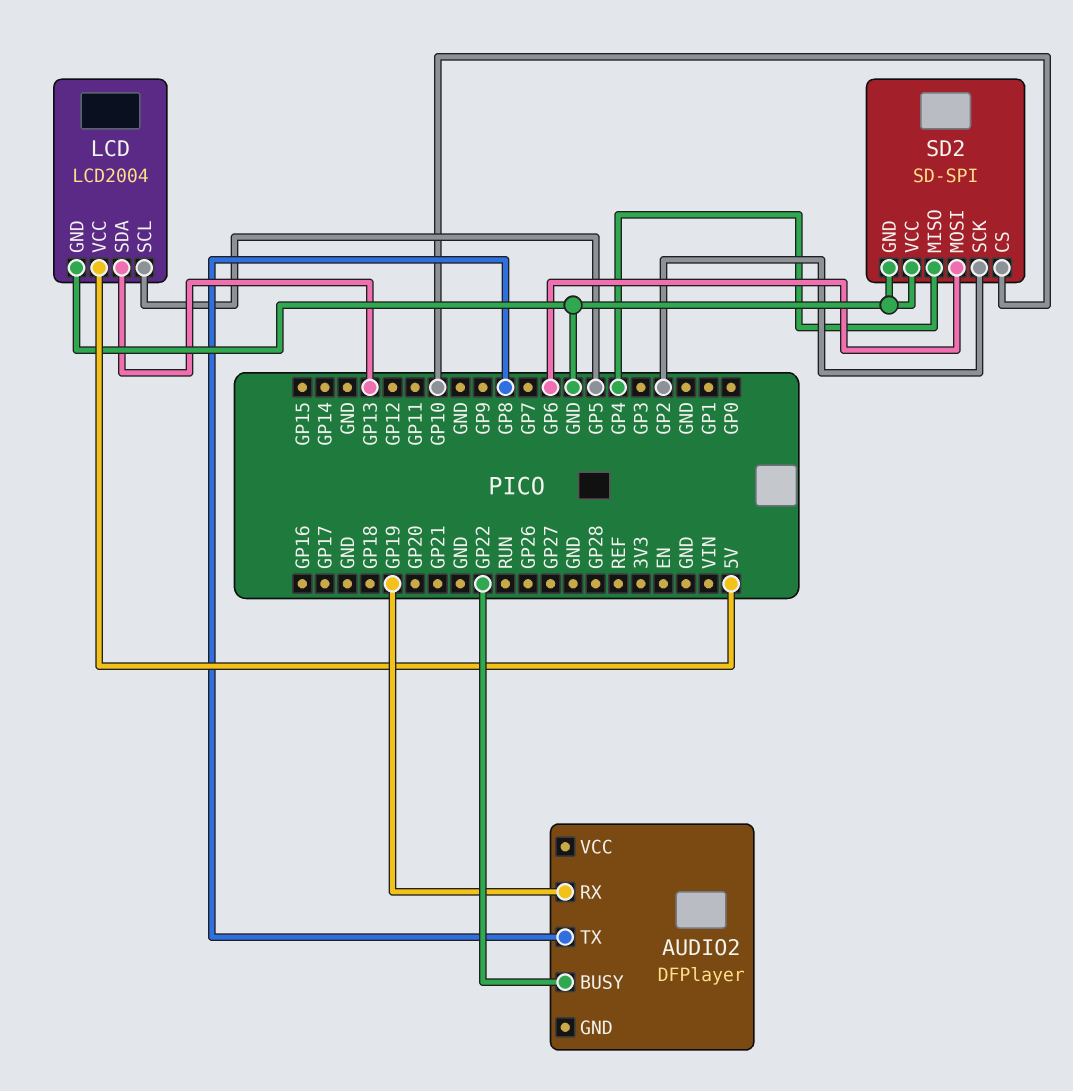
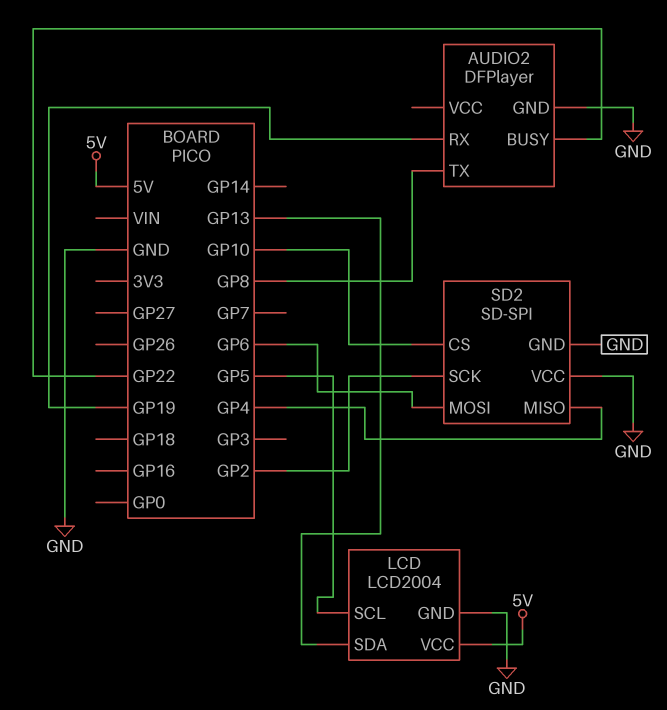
AUDIO2 pin GND: none -> GND

